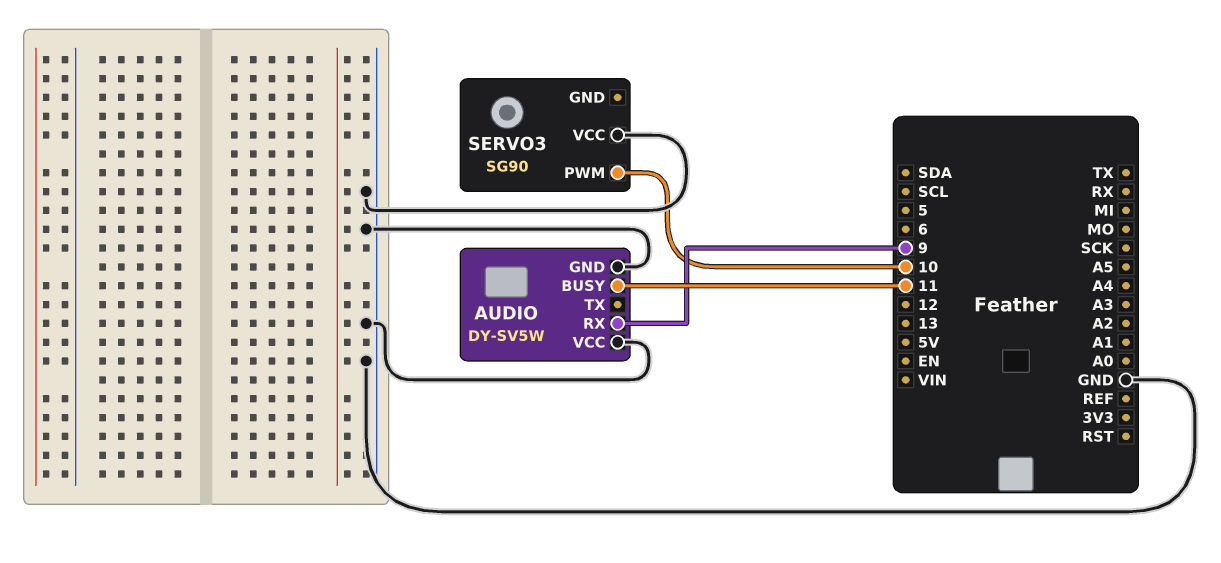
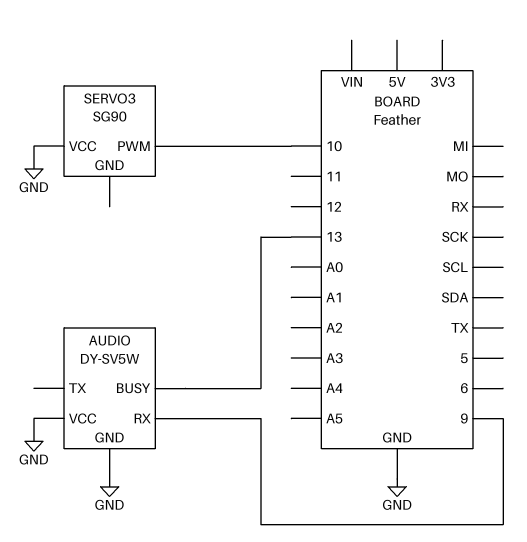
AUDIO pin BUSY: 11 -> 13

